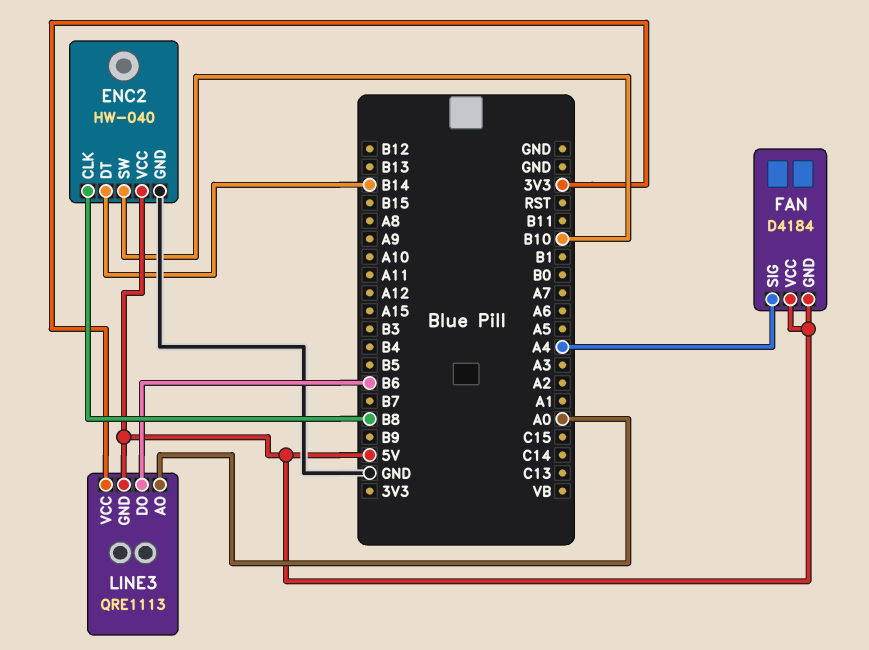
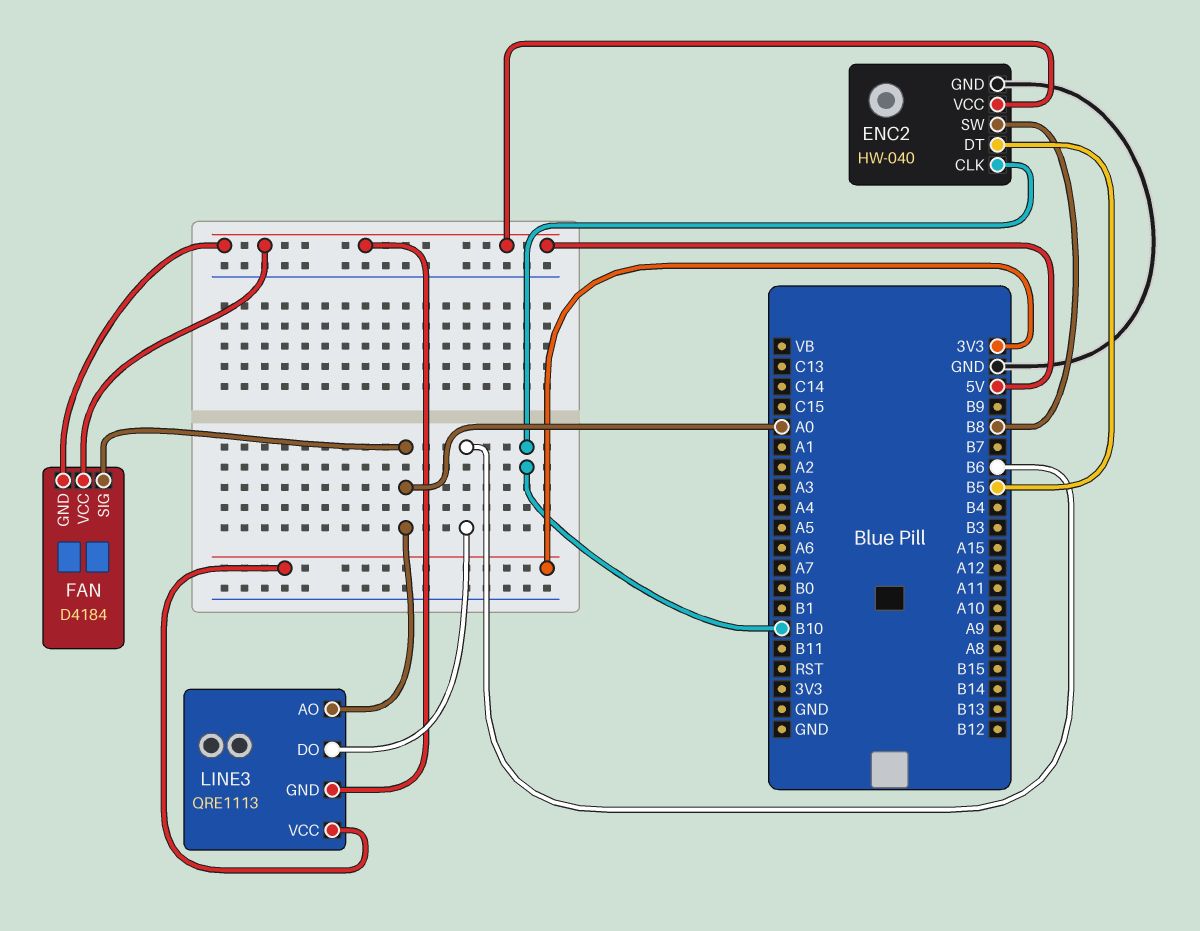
ENC2 pin CLK: B8 -> B10
ENC2 pin DT: B14 -> B5
ENC2 pin SW: B10 -> B8
FAN pin SIG: A4 -> A0

